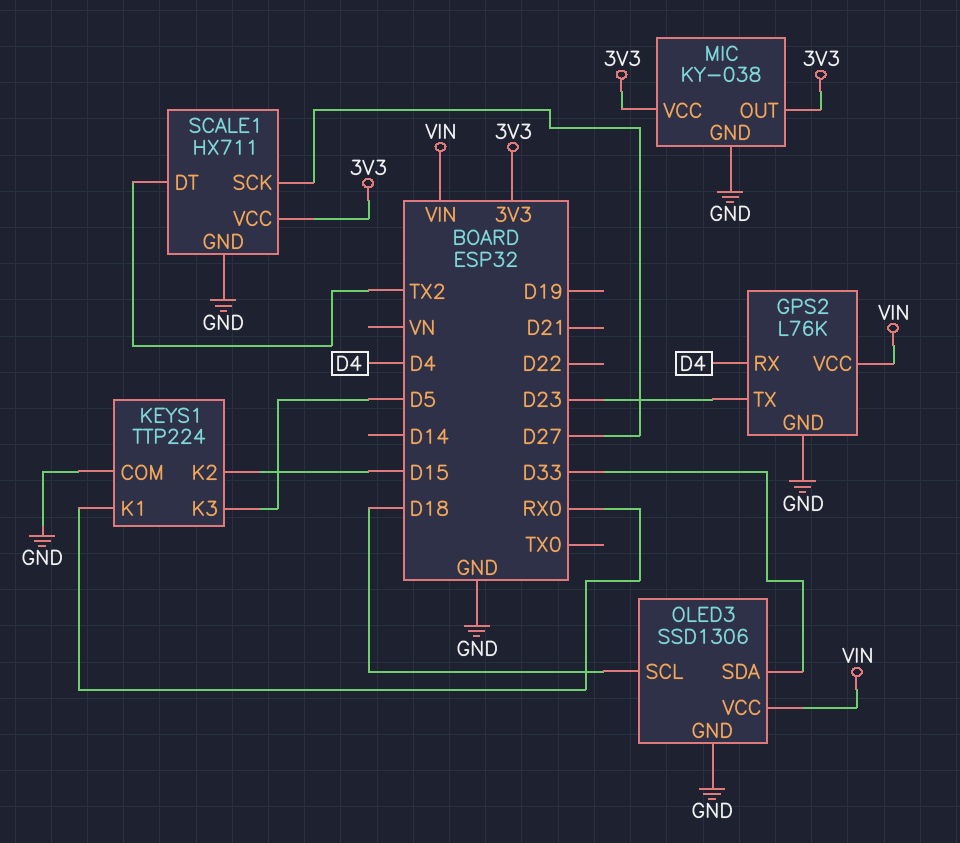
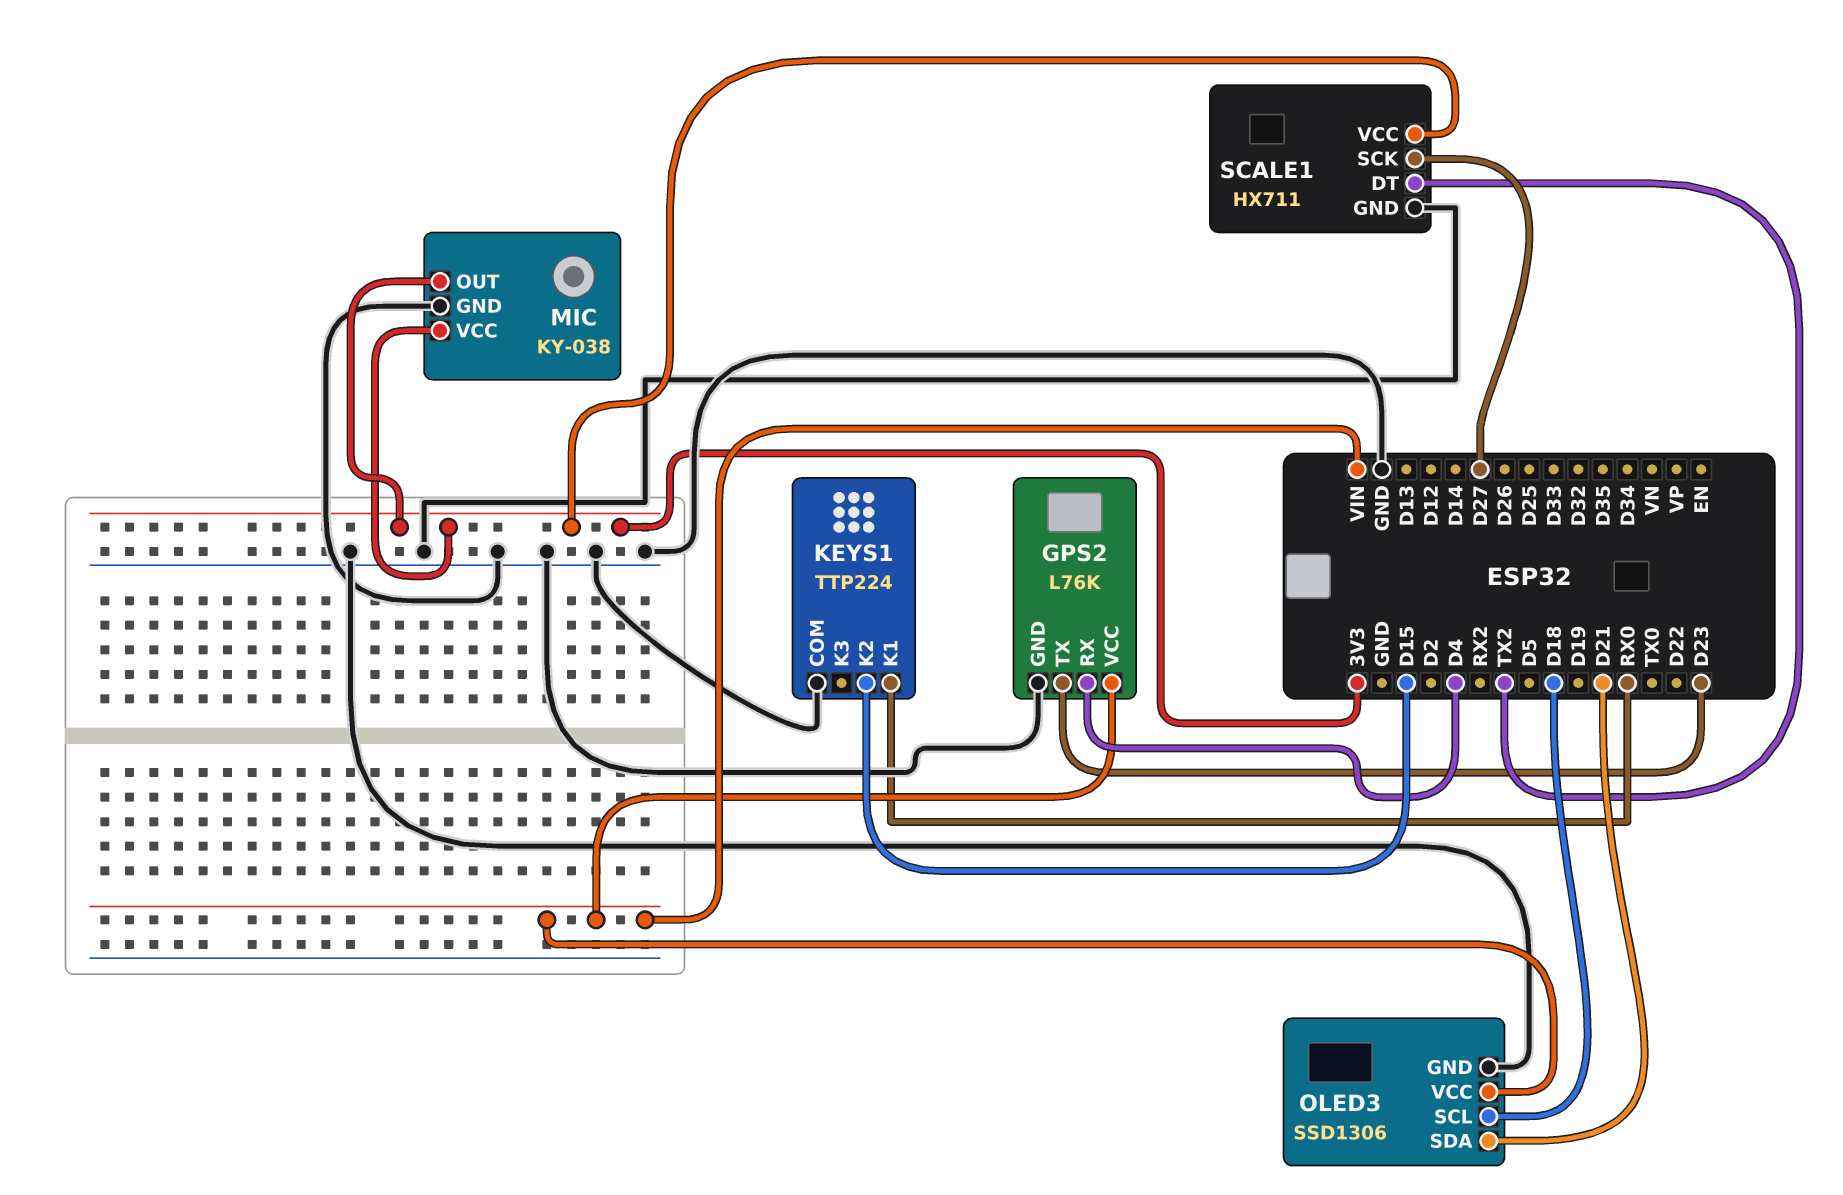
KEYS1 pin K3: D5 -> none
OLED3 pin SDA: D33 -> D21

